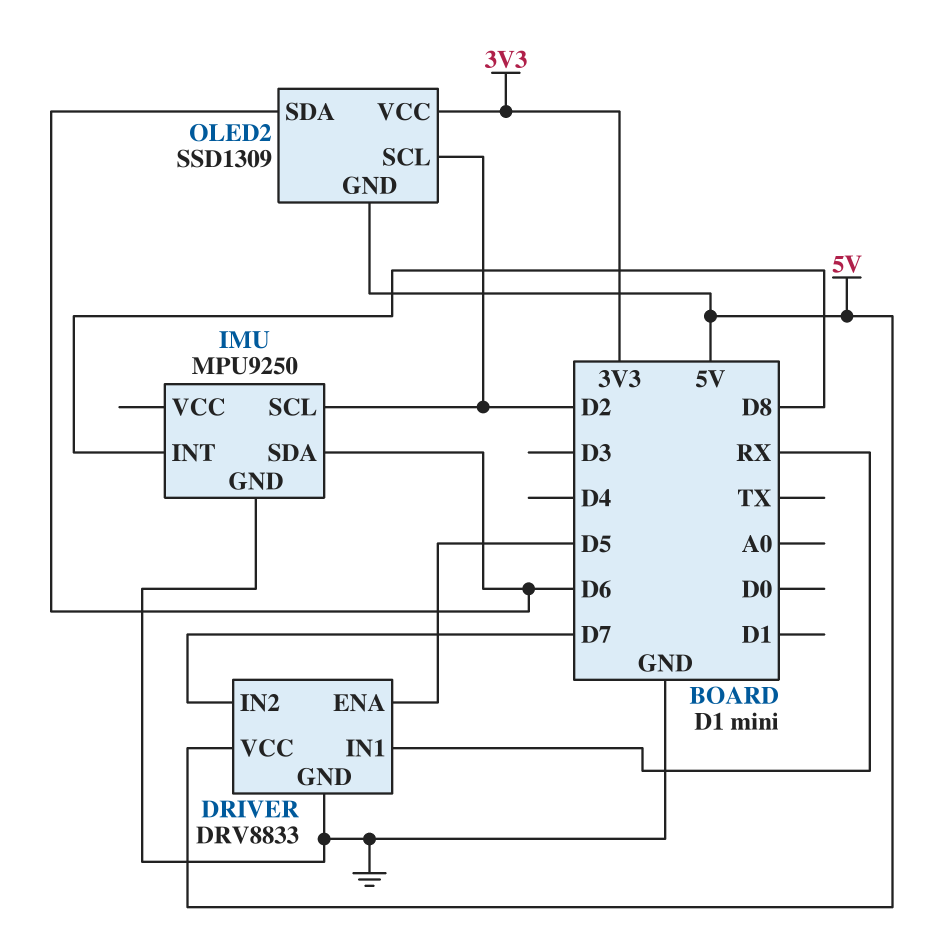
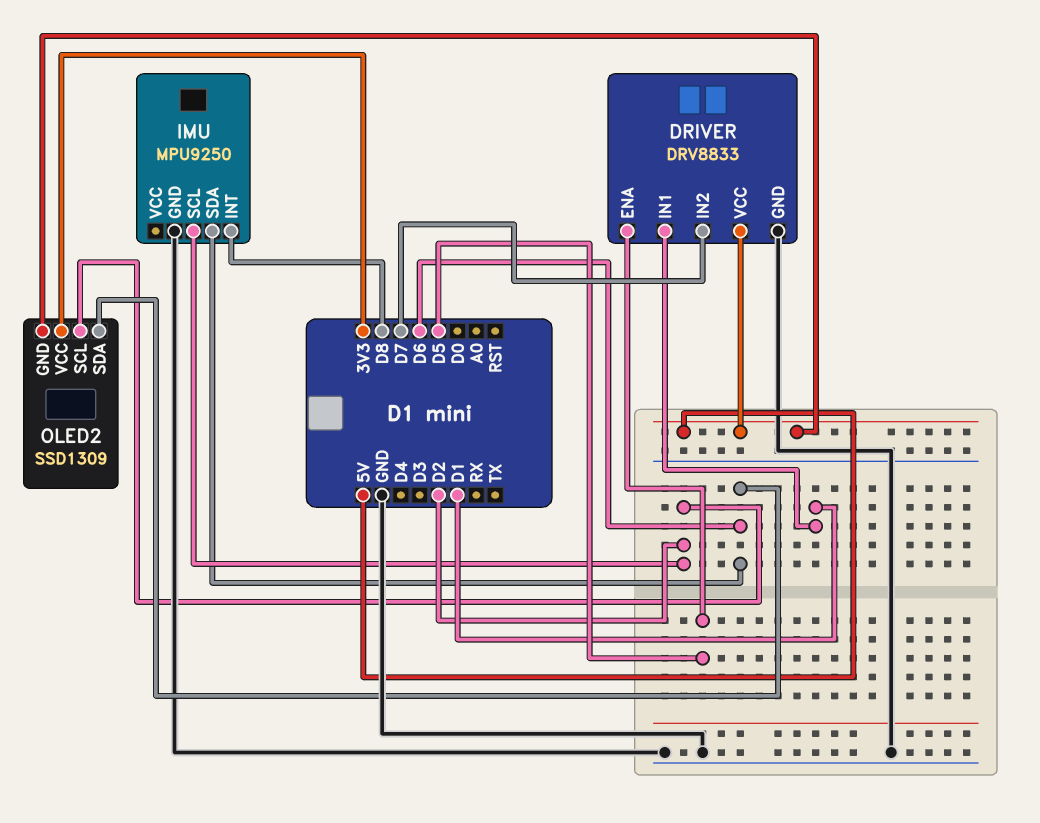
DRIVER pin IN1: RX -> D1

